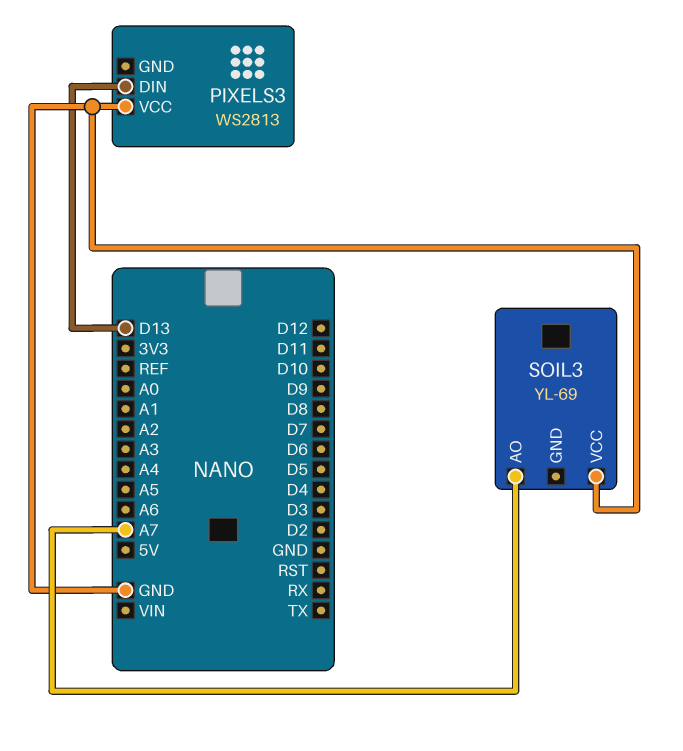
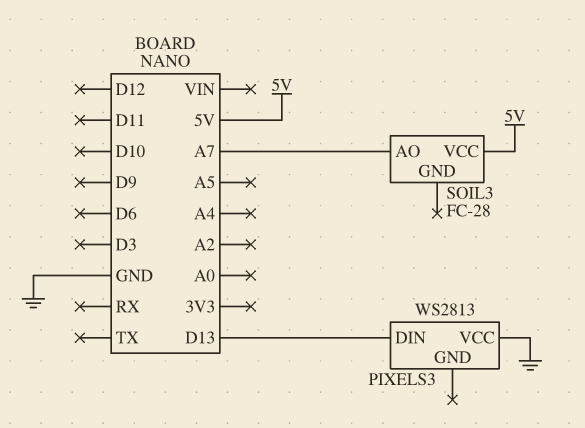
SOIL3: YL-69 -> FC-28
SOIL3 pin VCC: GND -> 5V

